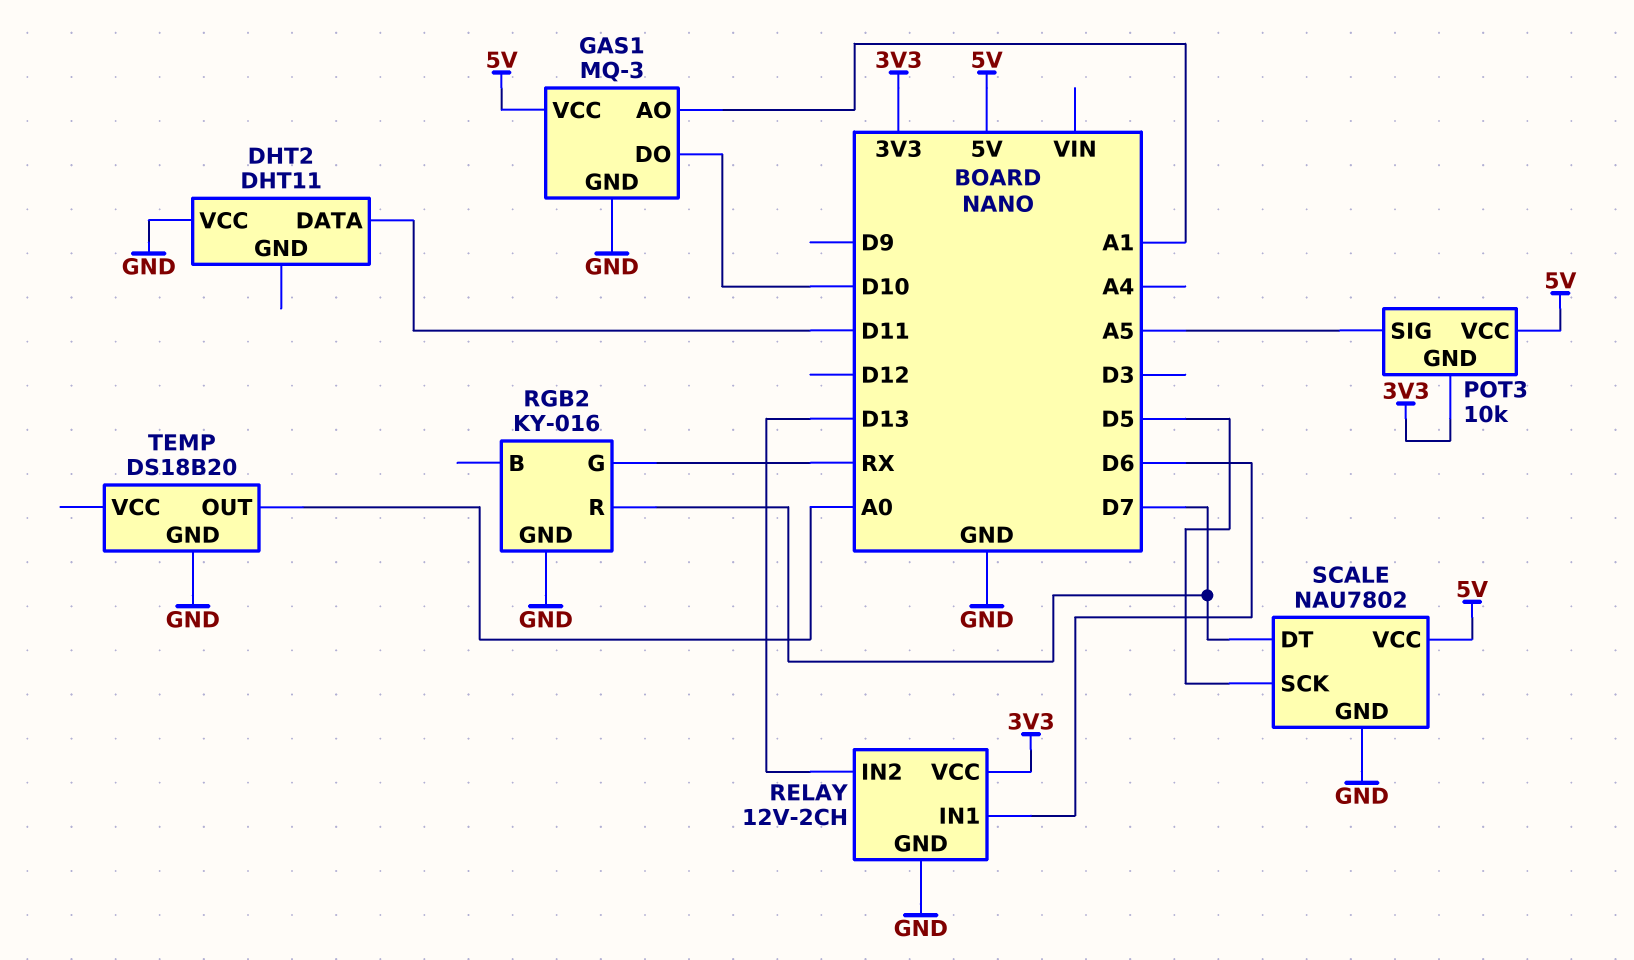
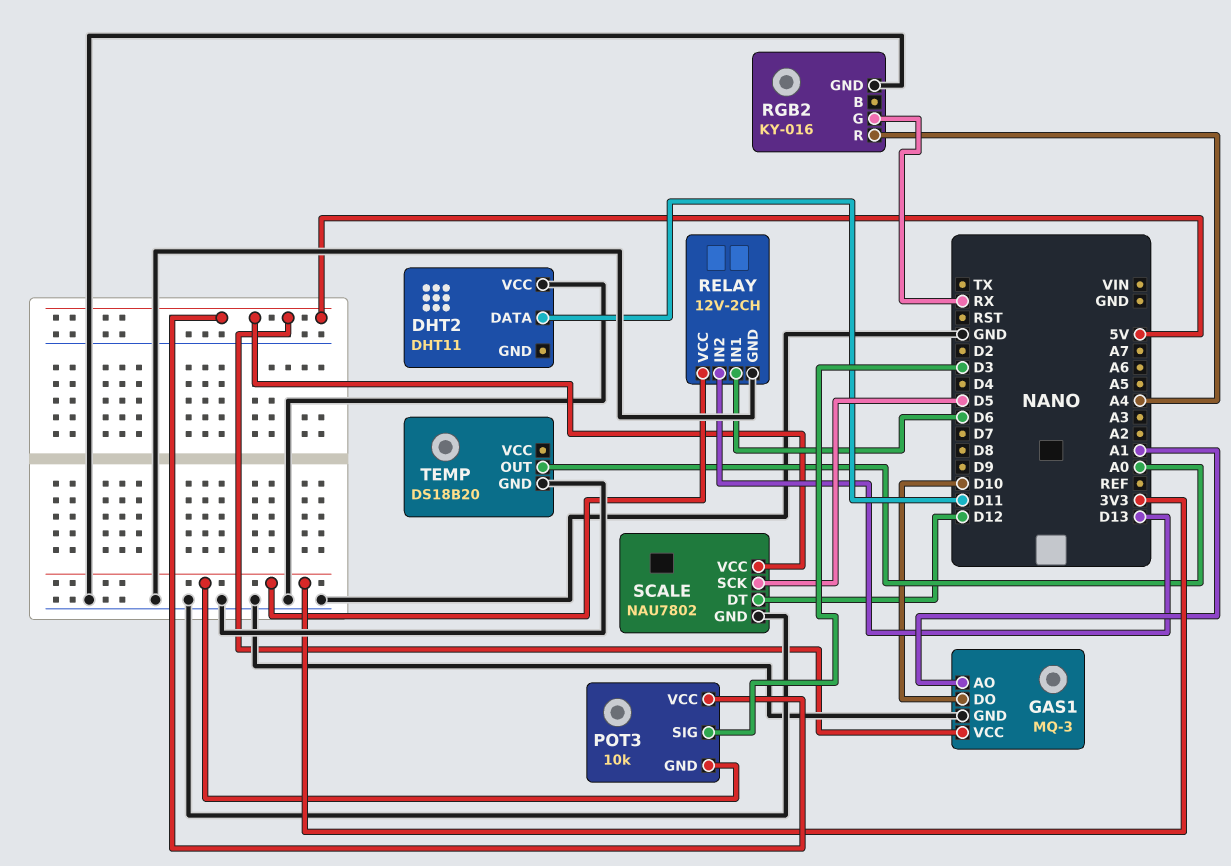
POT3 pin SIG: A5 -> D3
RGB2 pin R: D7 -> A4
SCALE pin DT: D7 -> D12

